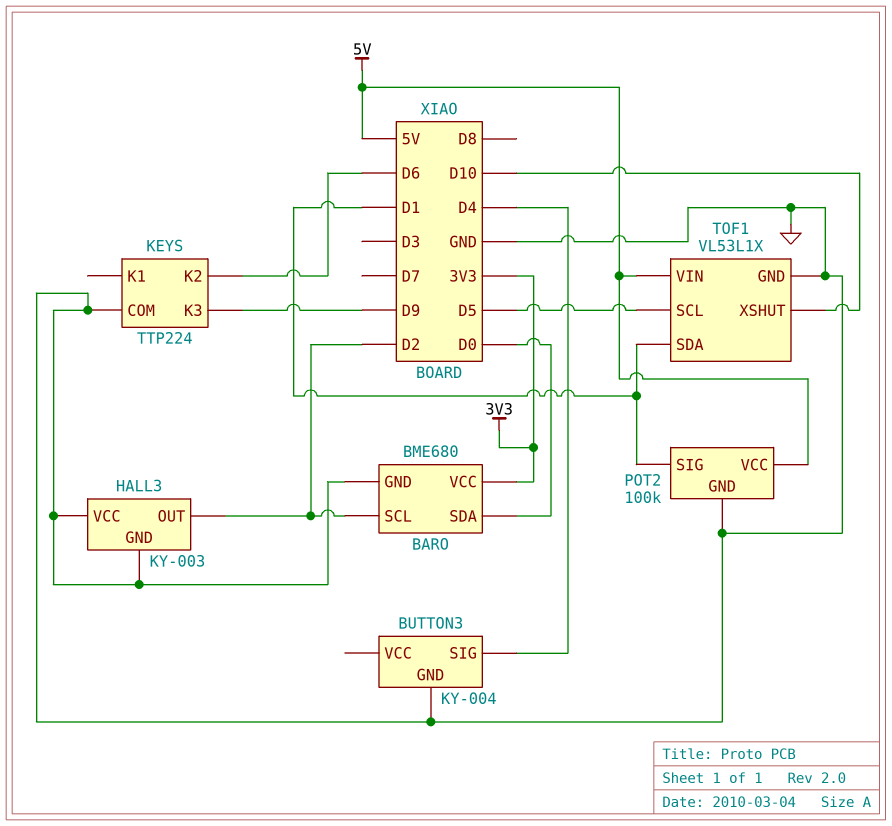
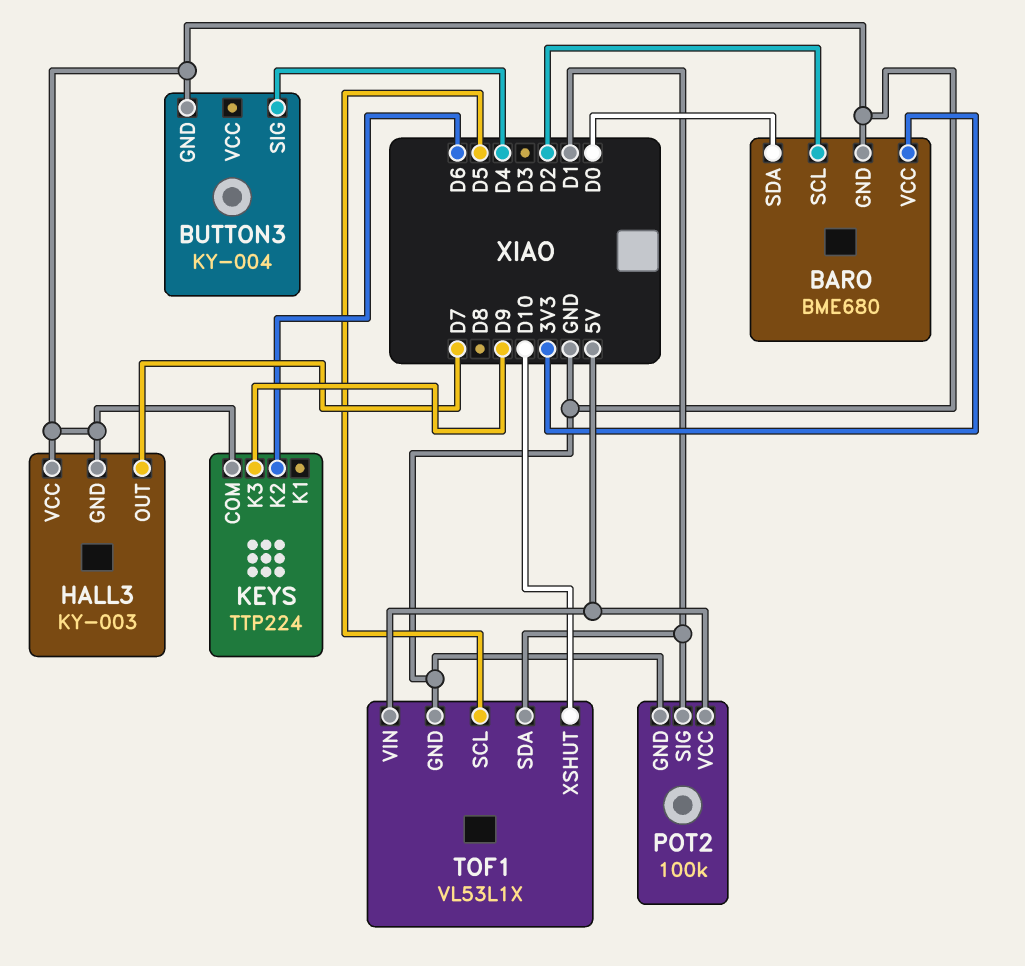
HALL3 pin OUT: D2 -> D7

